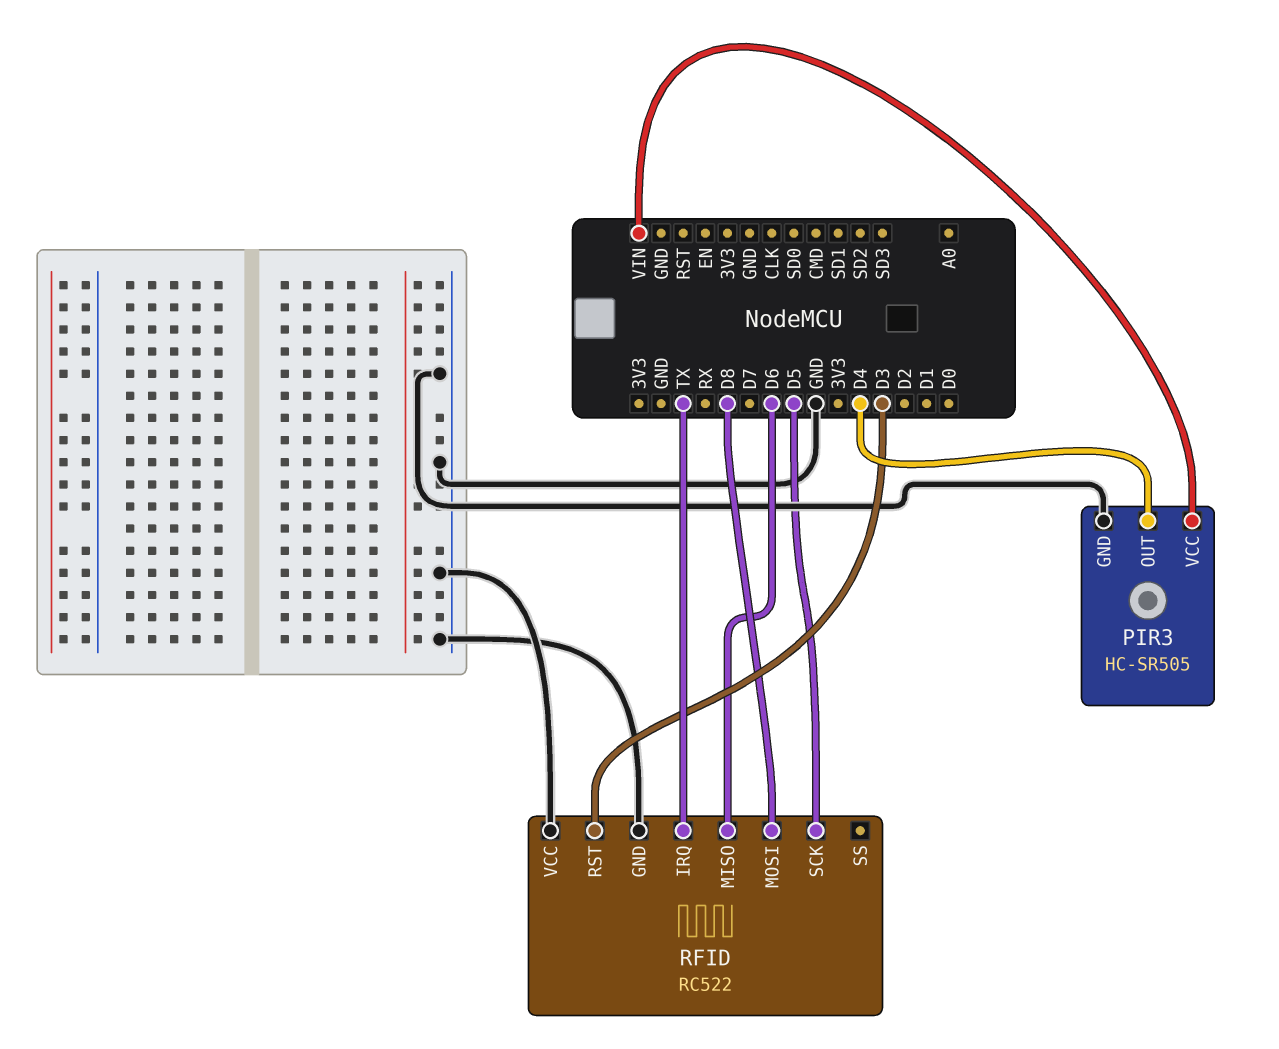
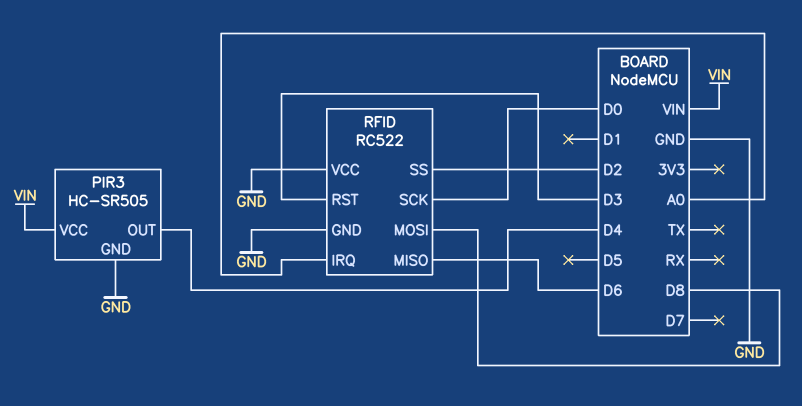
RFID pin IRQ: TX -> A0
RFID pin SCK: D5 -> D0
RFID pin SS: none -> D2

